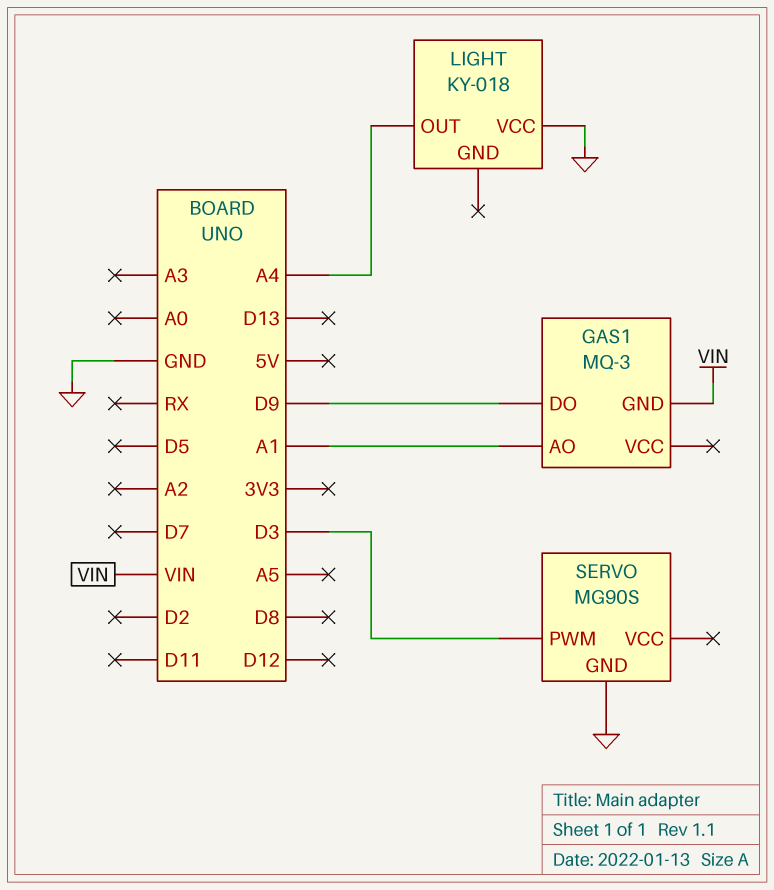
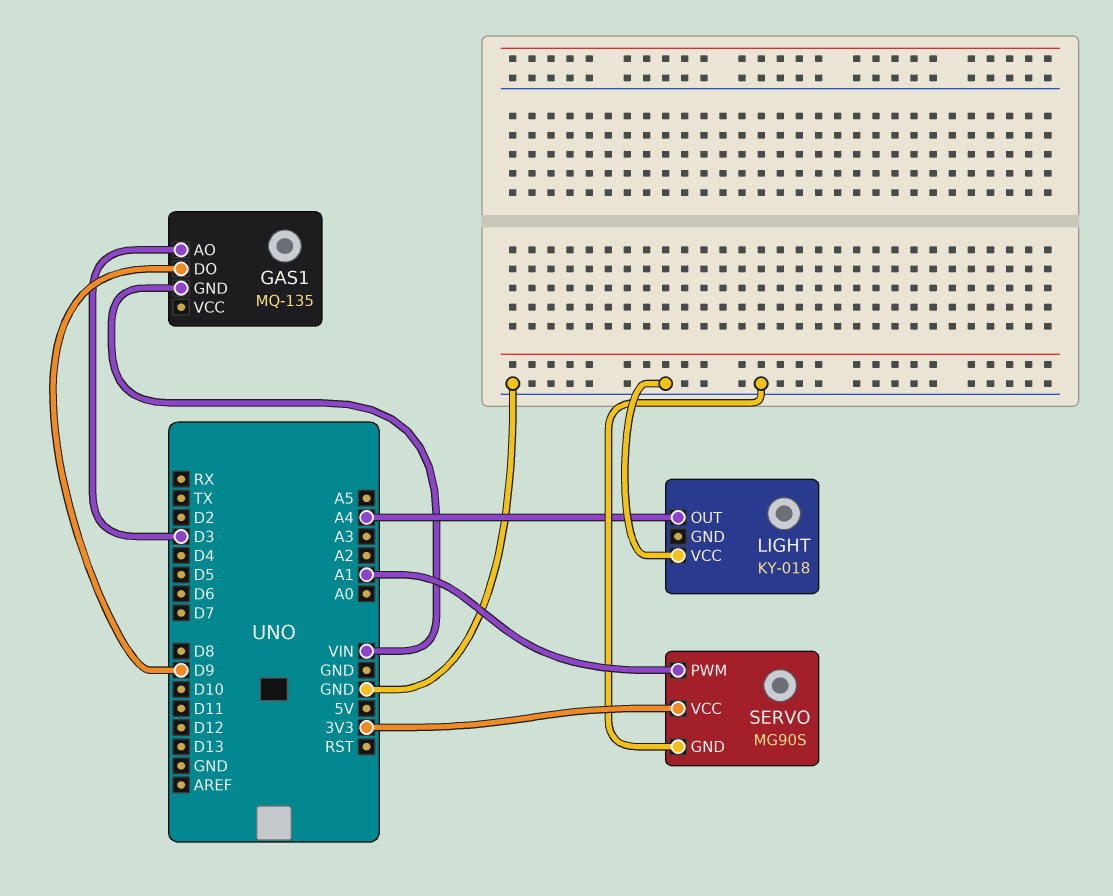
GAS1: MQ-3 -> MQ-135
GAS1 pin AO: A1 -> D3
SERVO pin PWM: D3 -> A1
SERVO pin VCC: none -> 3V3

